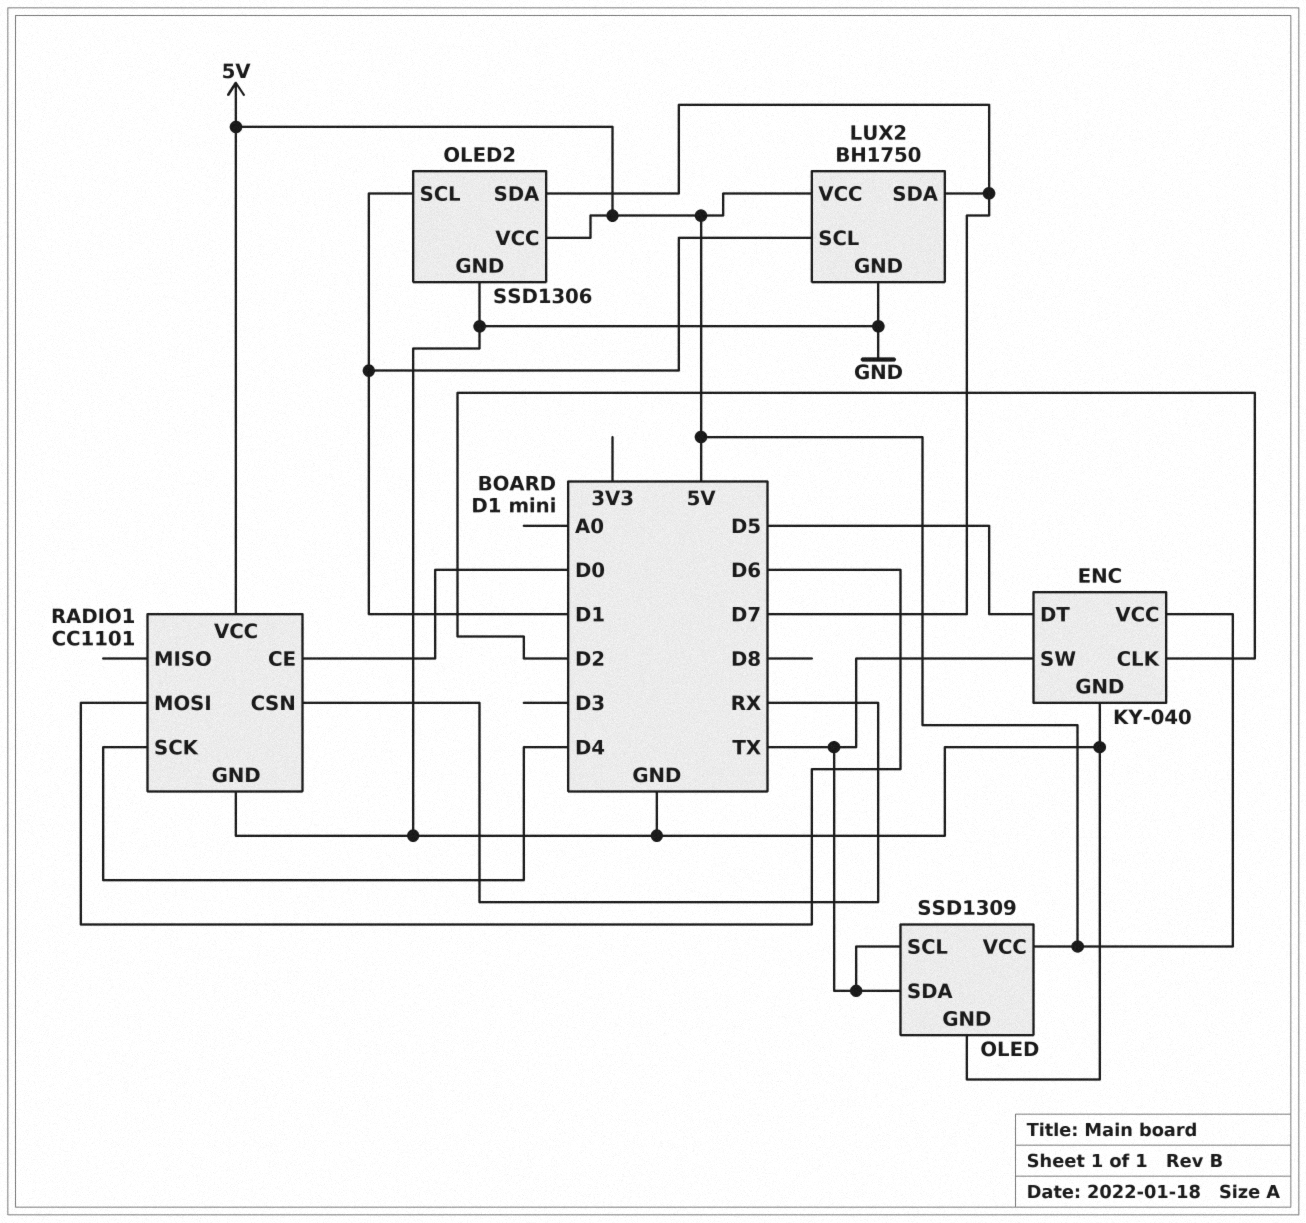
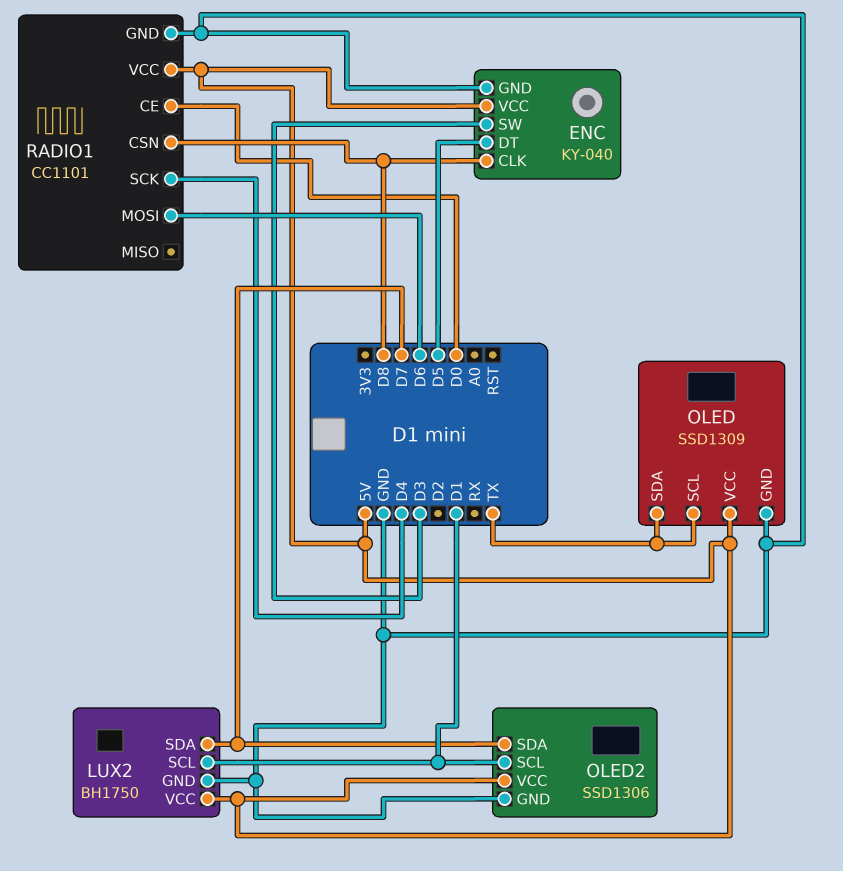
ENC pin CLK: D2 -> D8
ENC pin SW: TX -> D3
RADIO1 pin CSN: RX -> D8

